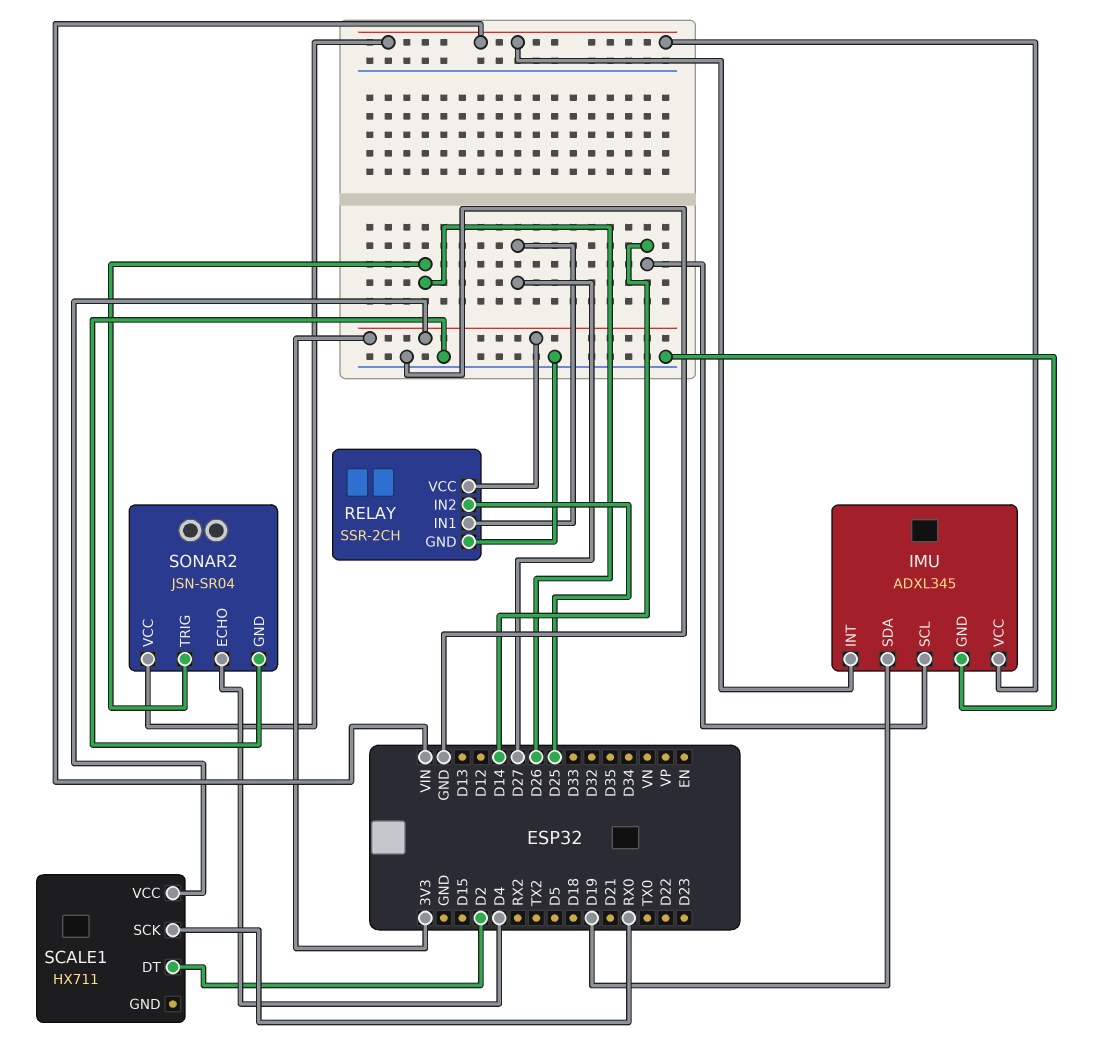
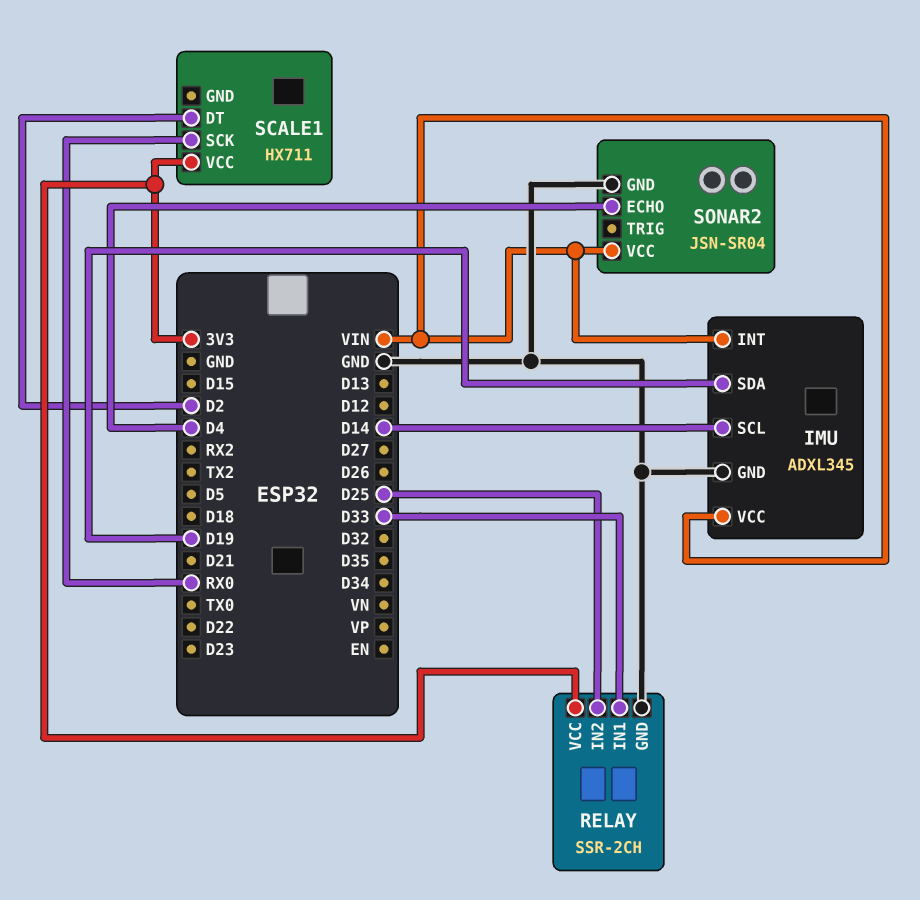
RELAY pin IN1: D27 -> D33
SONAR2 pin TRIG: D26 -> none

